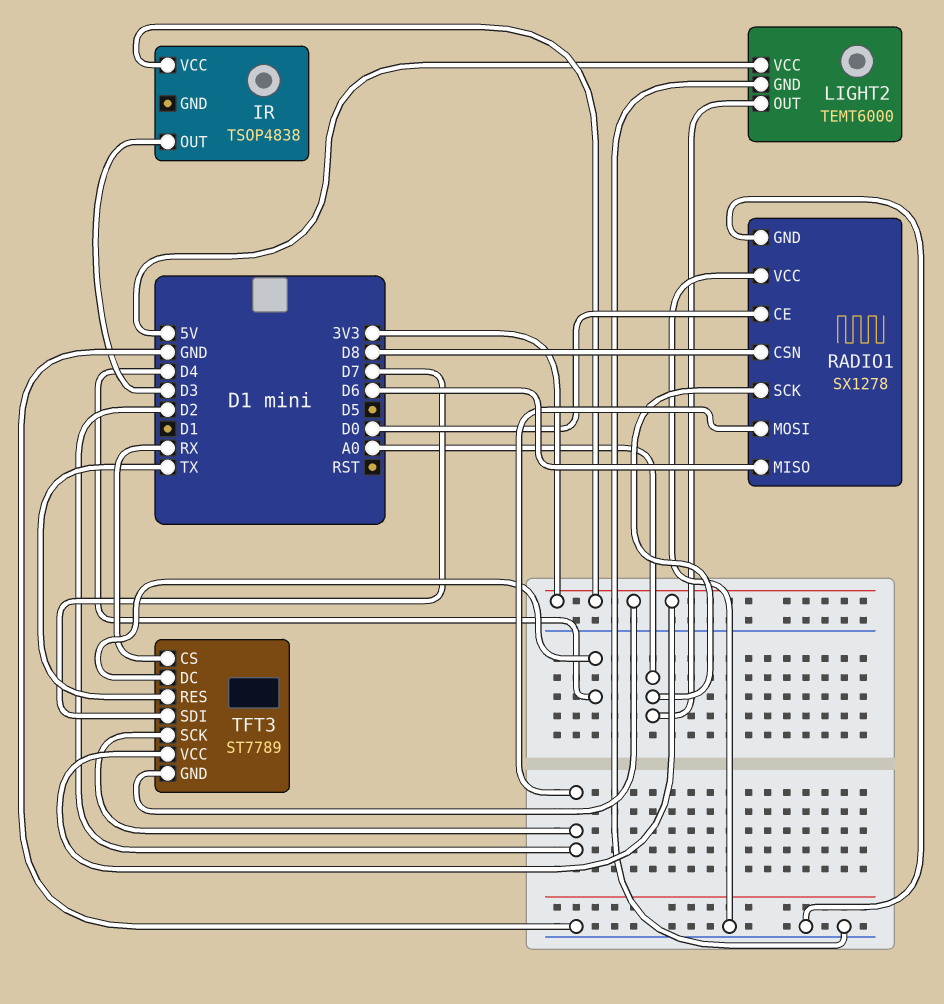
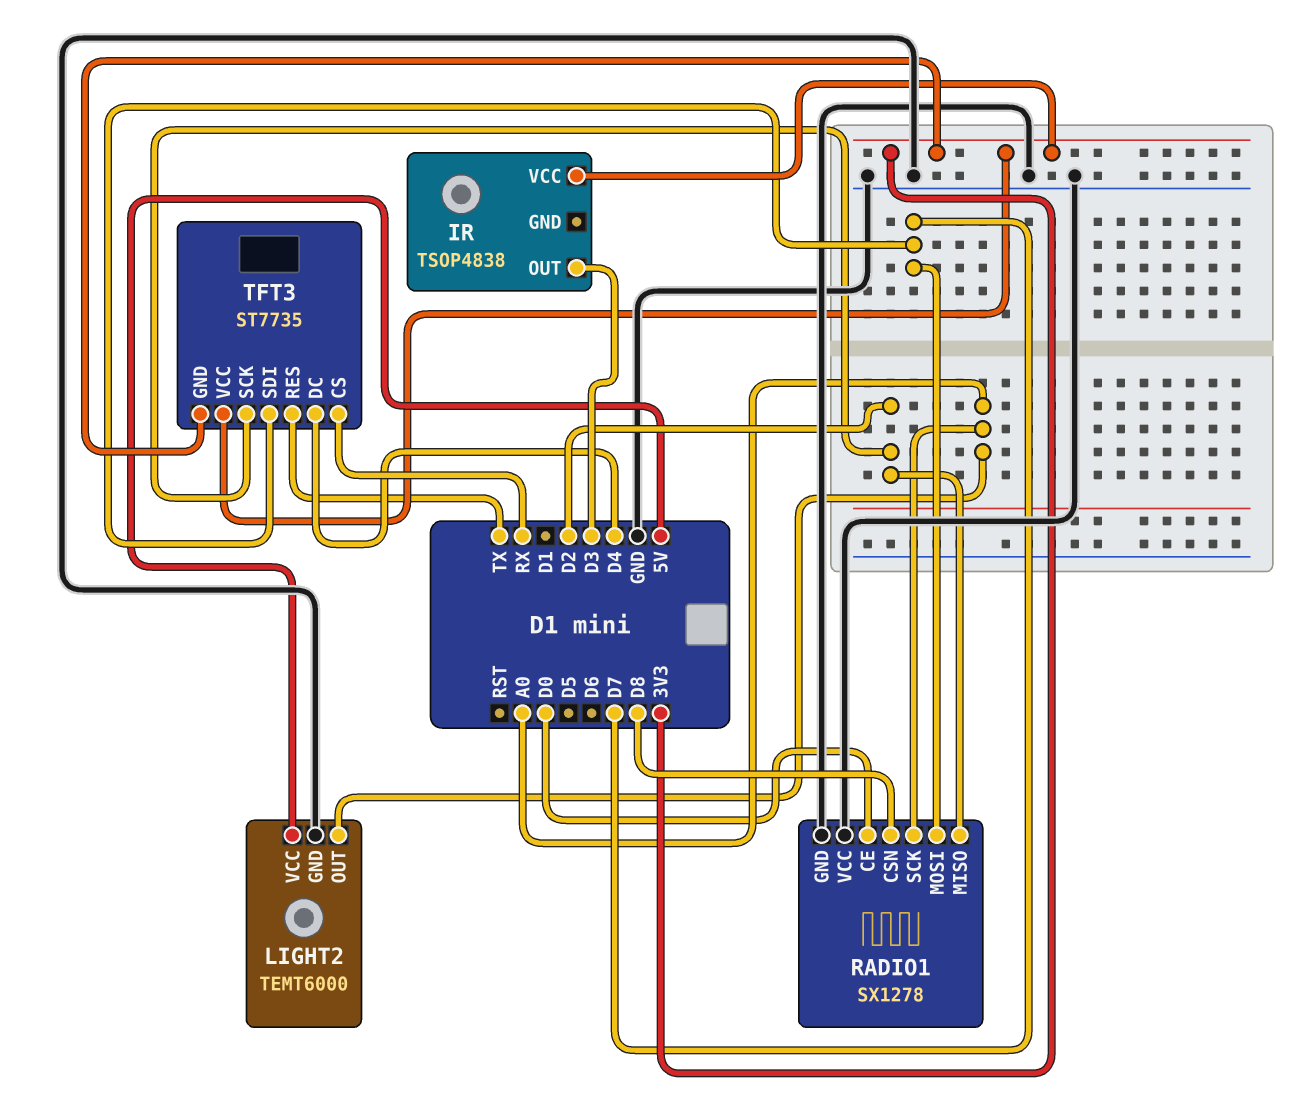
RADIO1 pin MISO: D6 -> D2
RADIO1 pin MOSI: D2 -> D7
TFT3: ST7789 -> ST7735

